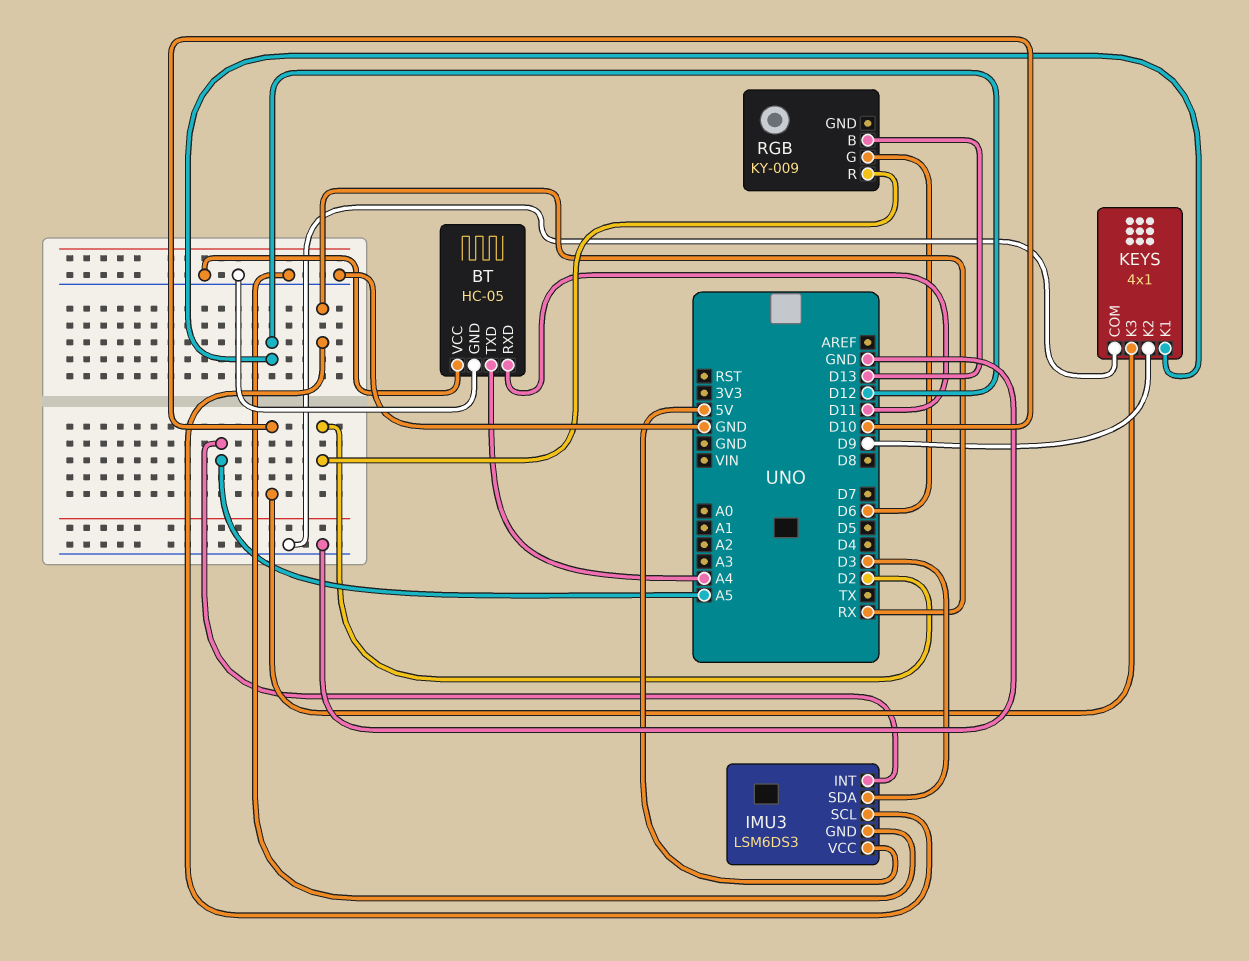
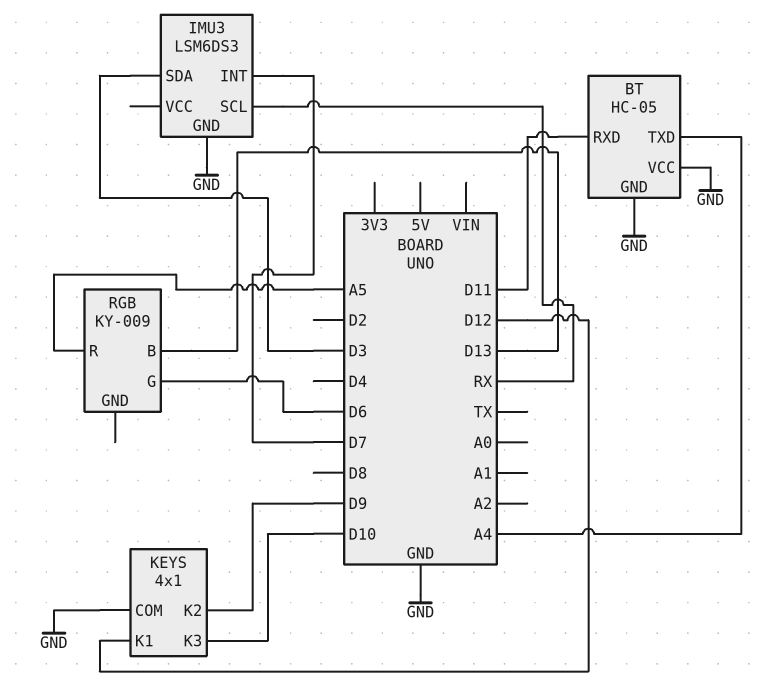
IMU3 pin INT: A5 -> D7
IMU3 pin VCC: 5V -> none
RGB pin R: D2 -> A5

